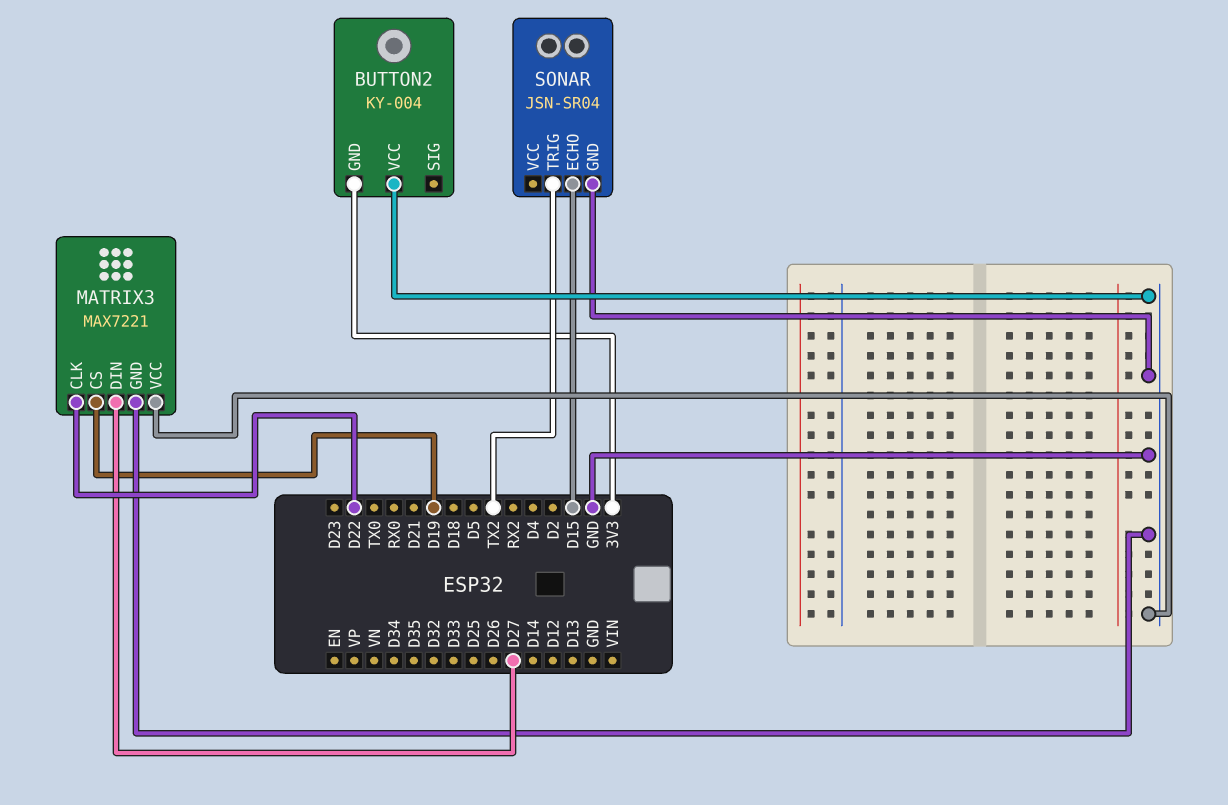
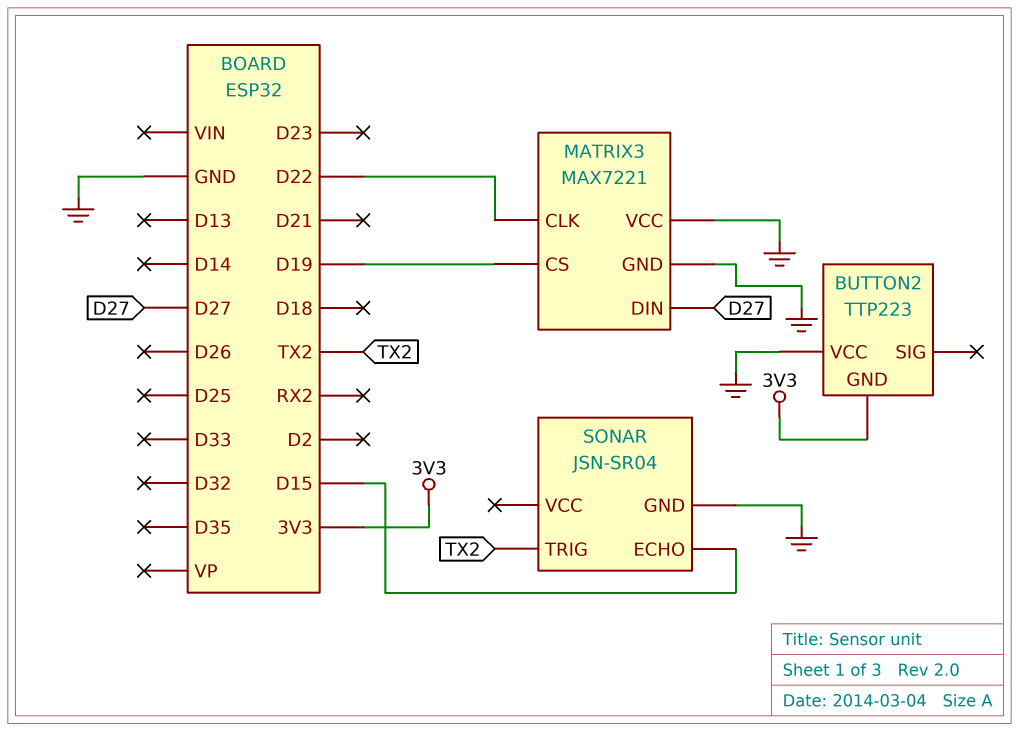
BUTTON2: KY-004 -> TTP223

